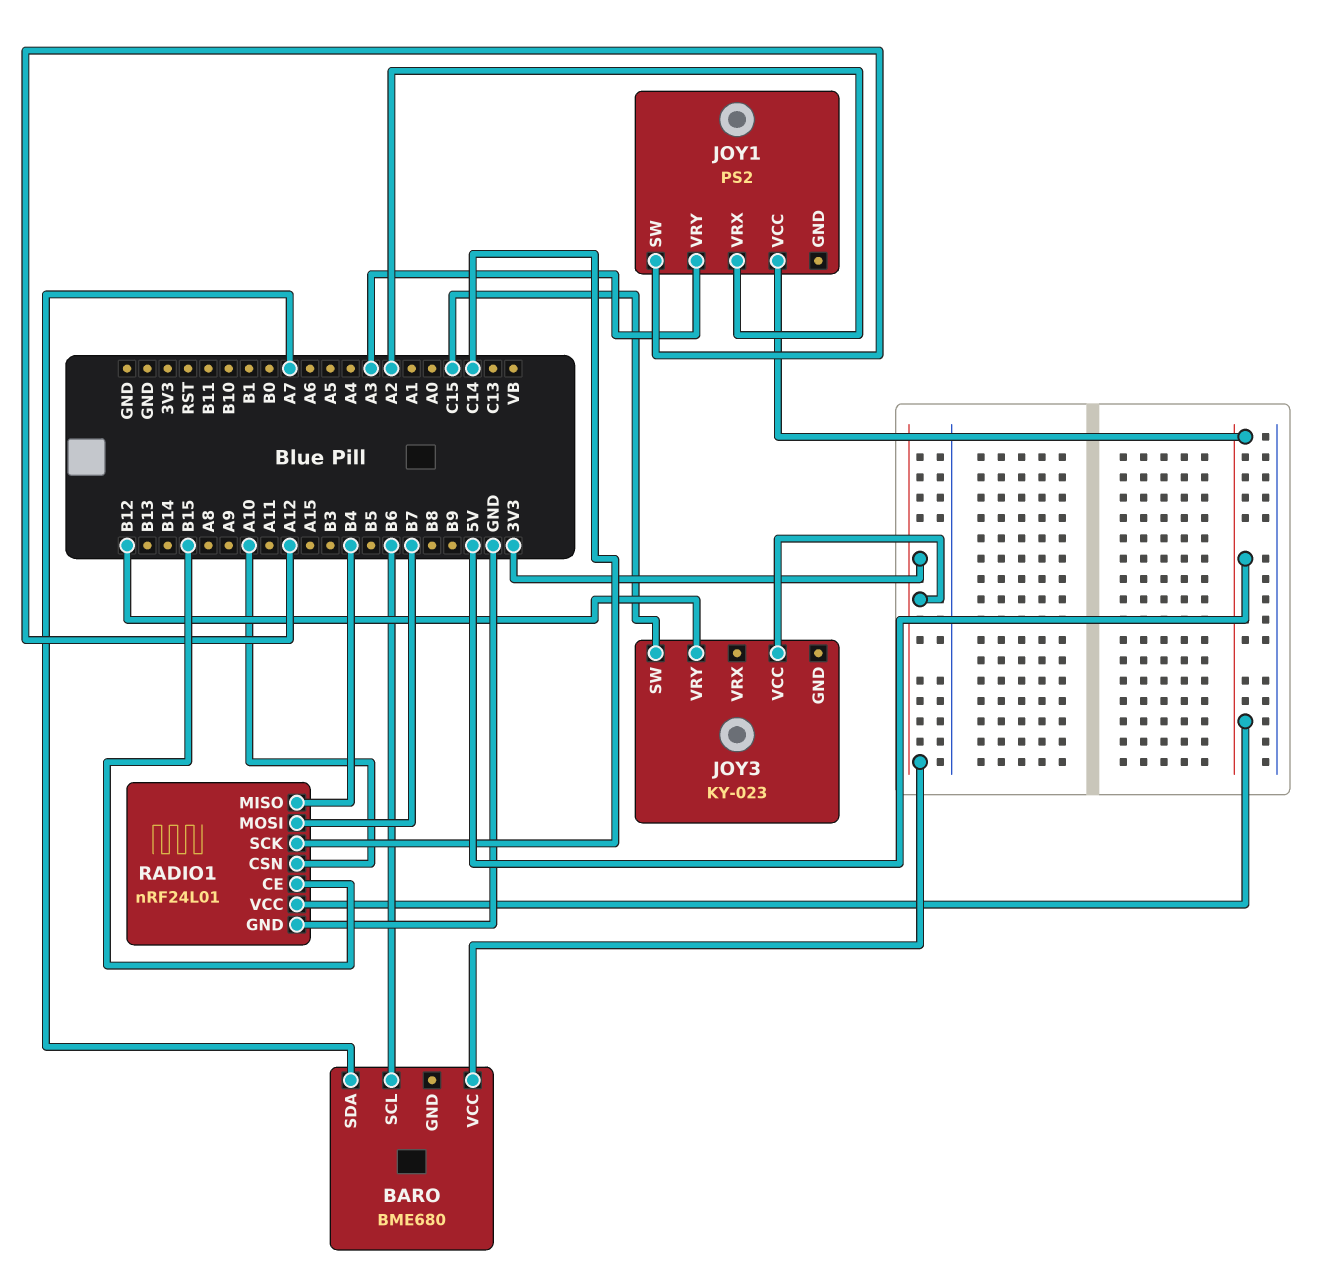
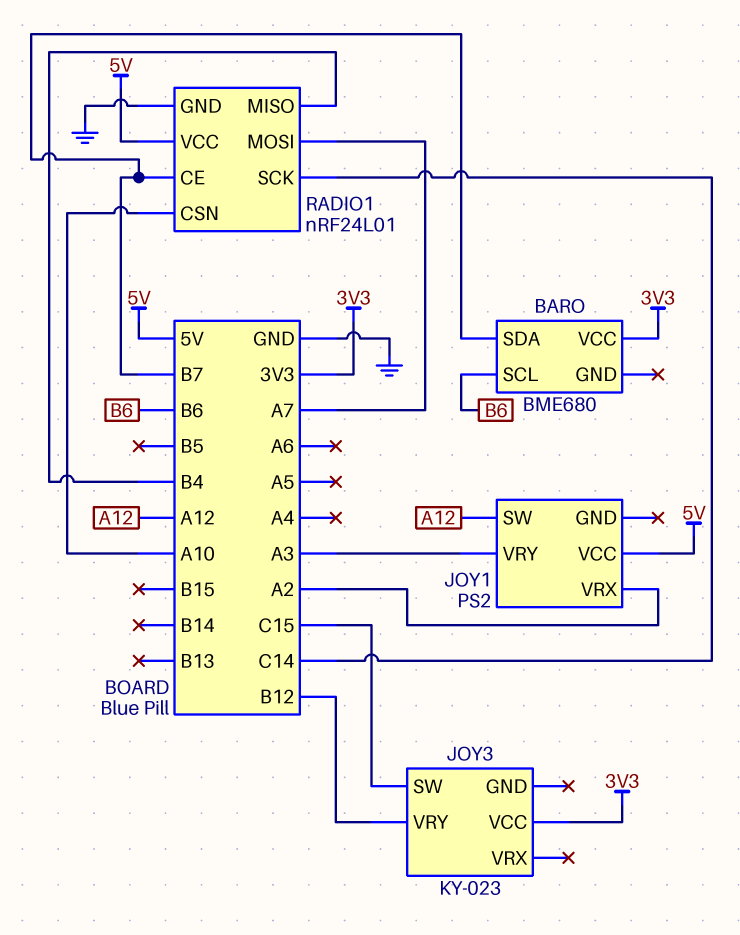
BARO pin SDA: A7 -> B7
RADIO1 pin CE: B15 -> B7
RADIO1 pin MOSI: B7 -> A7

